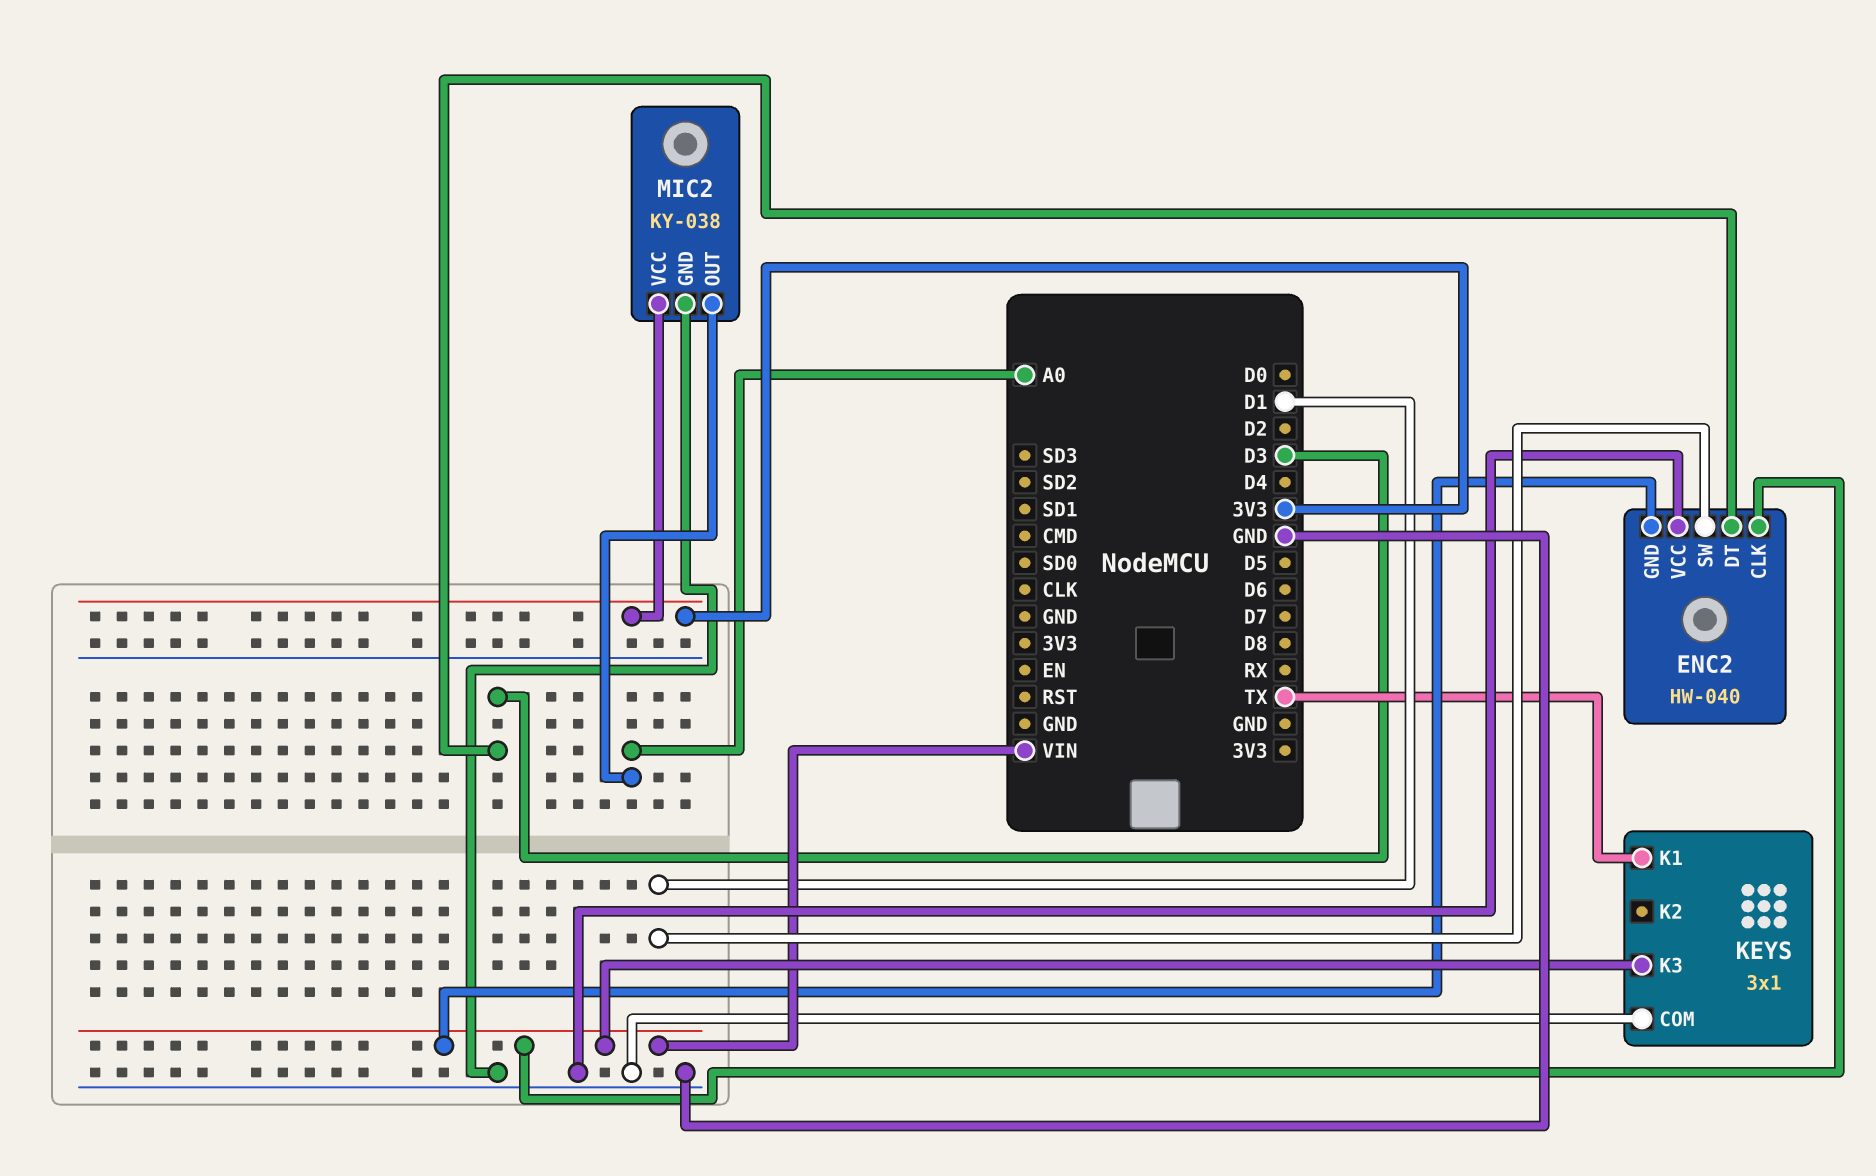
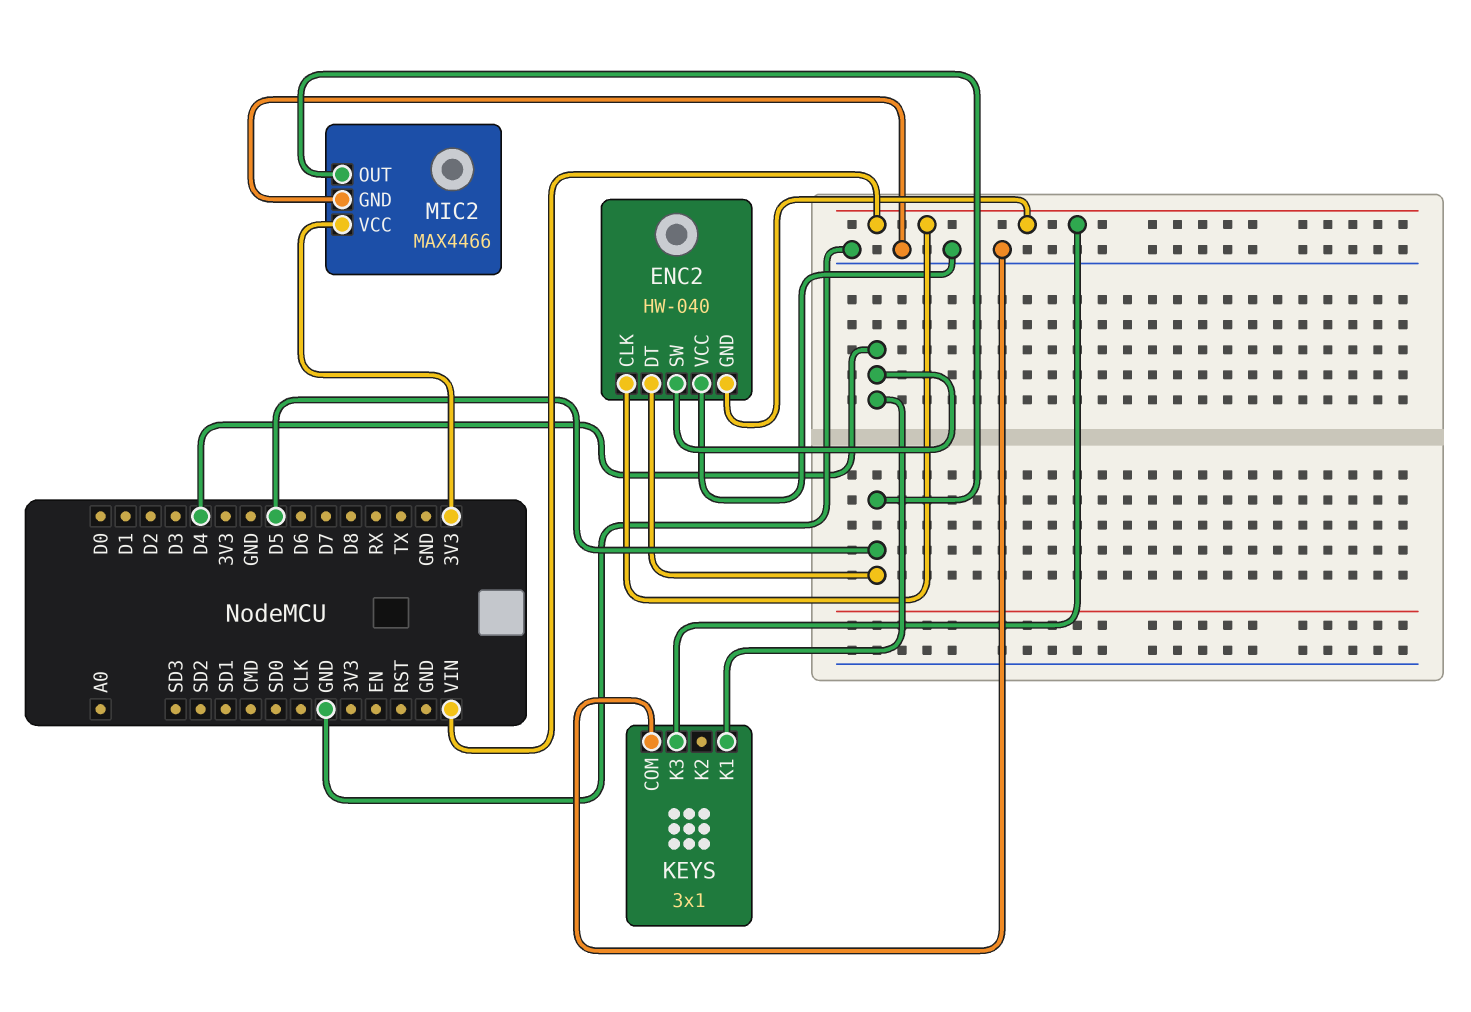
ENC2 pin DT: D3 -> D5
ENC2 pin SW: D1 -> D4
KEYS pin K1: TX -> D4
MIC2: KY-038 -> MAX4466
MIC2 pin OUT: A0 -> D5

